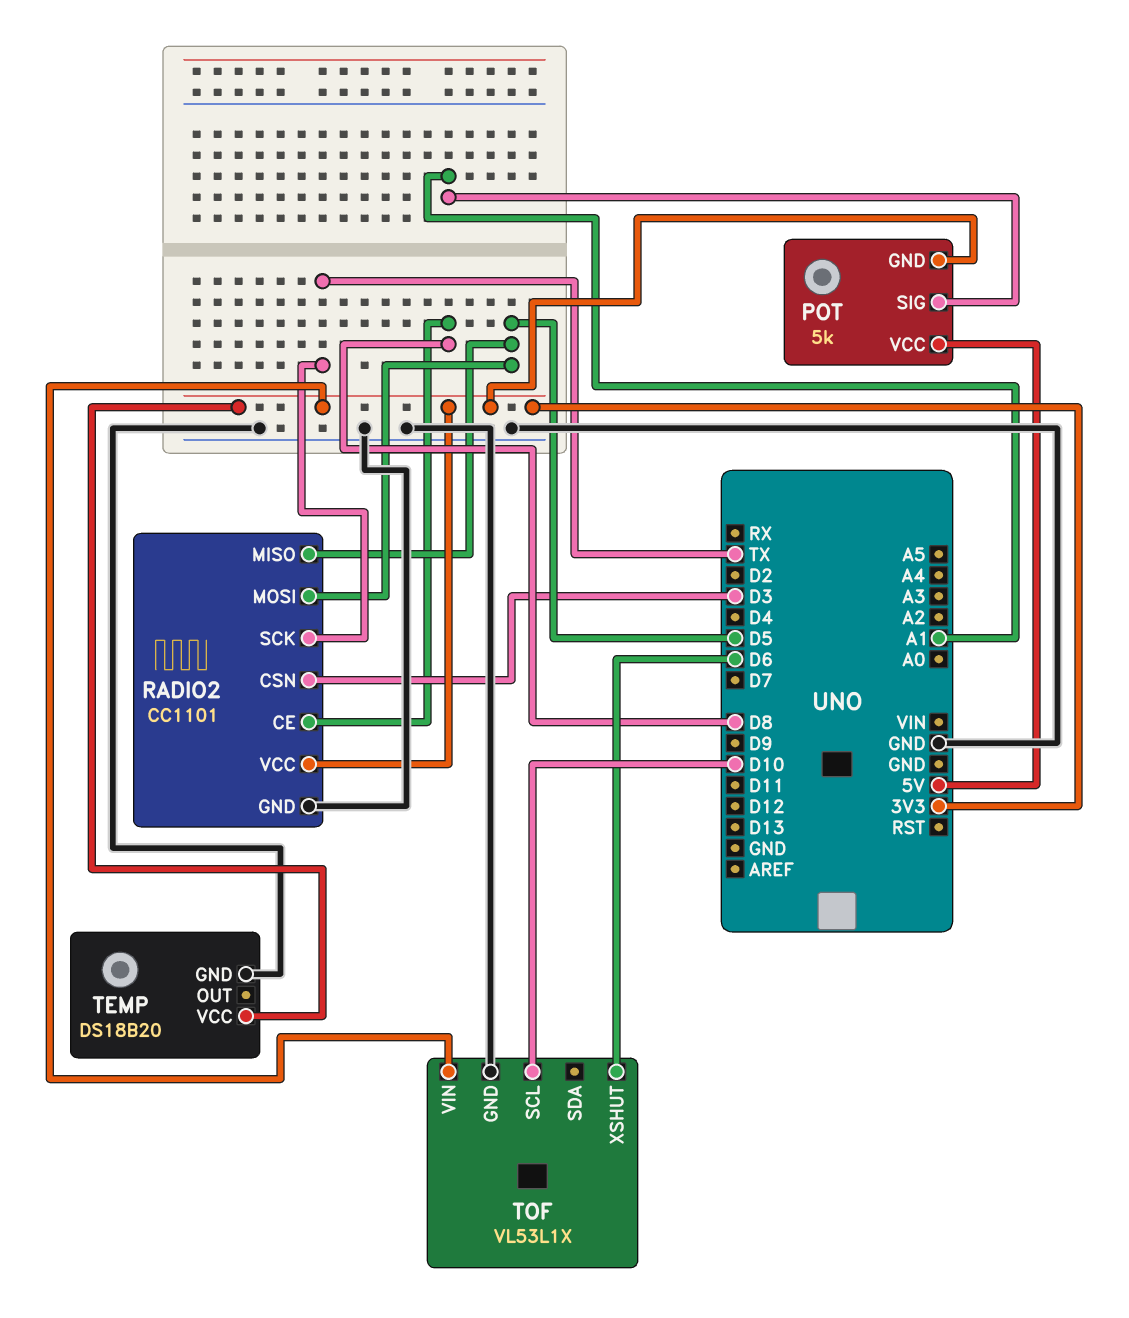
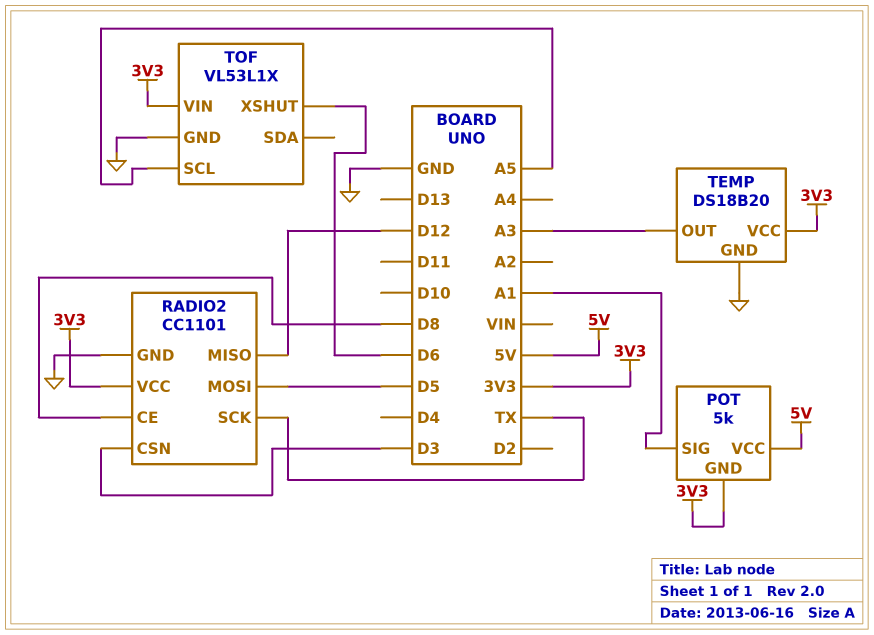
RADIO2 pin MISO: D5 -> D12
TEMP pin OUT: none -> A3
TOF pin SCL: D10 -> A5

